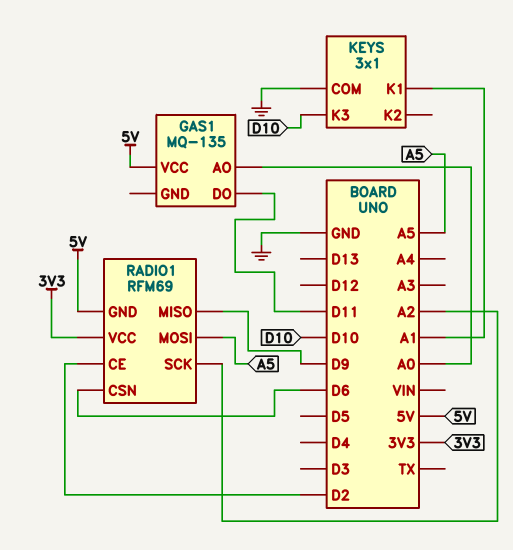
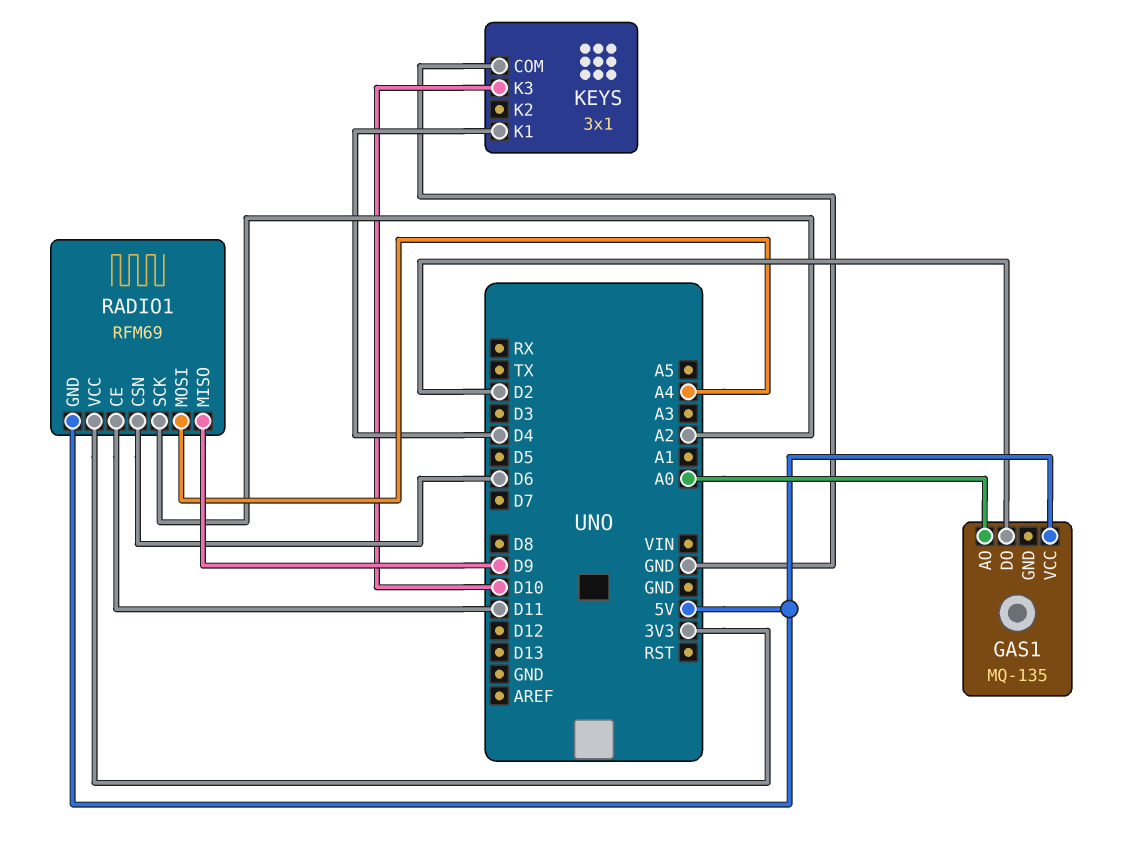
GAS1 pin DO: D11 -> D2
KEYS pin K1: A1 -> D4
RADIO1 pin CE: D2 -> D11
RADIO1 pin MOSI: A5 -> A4

